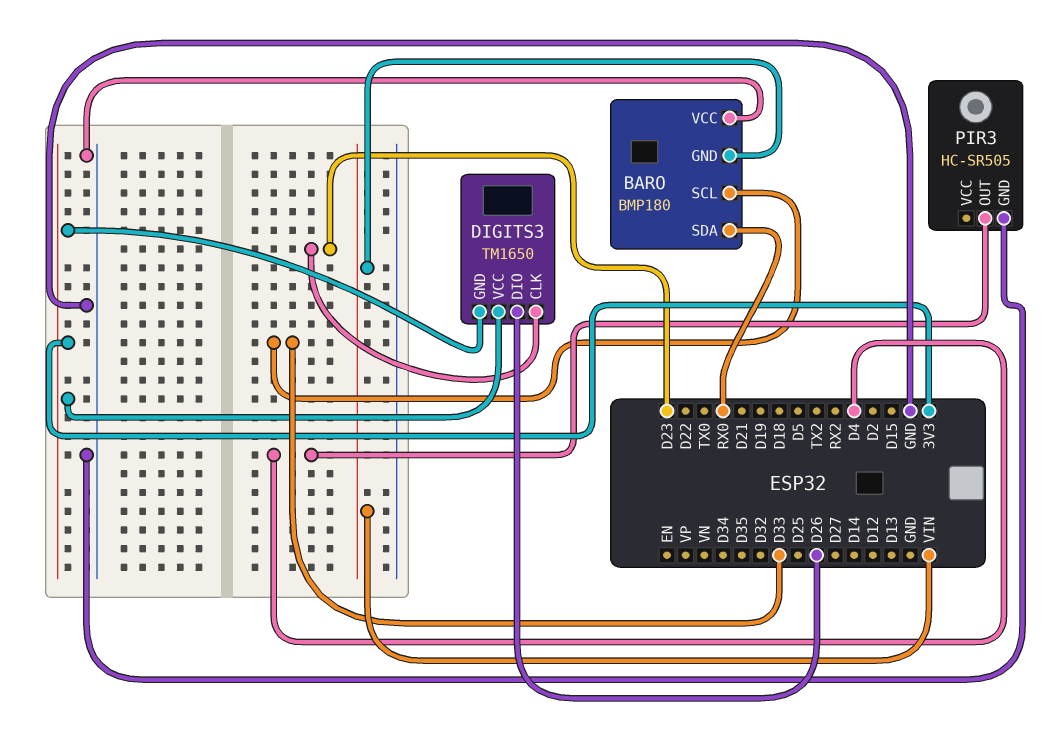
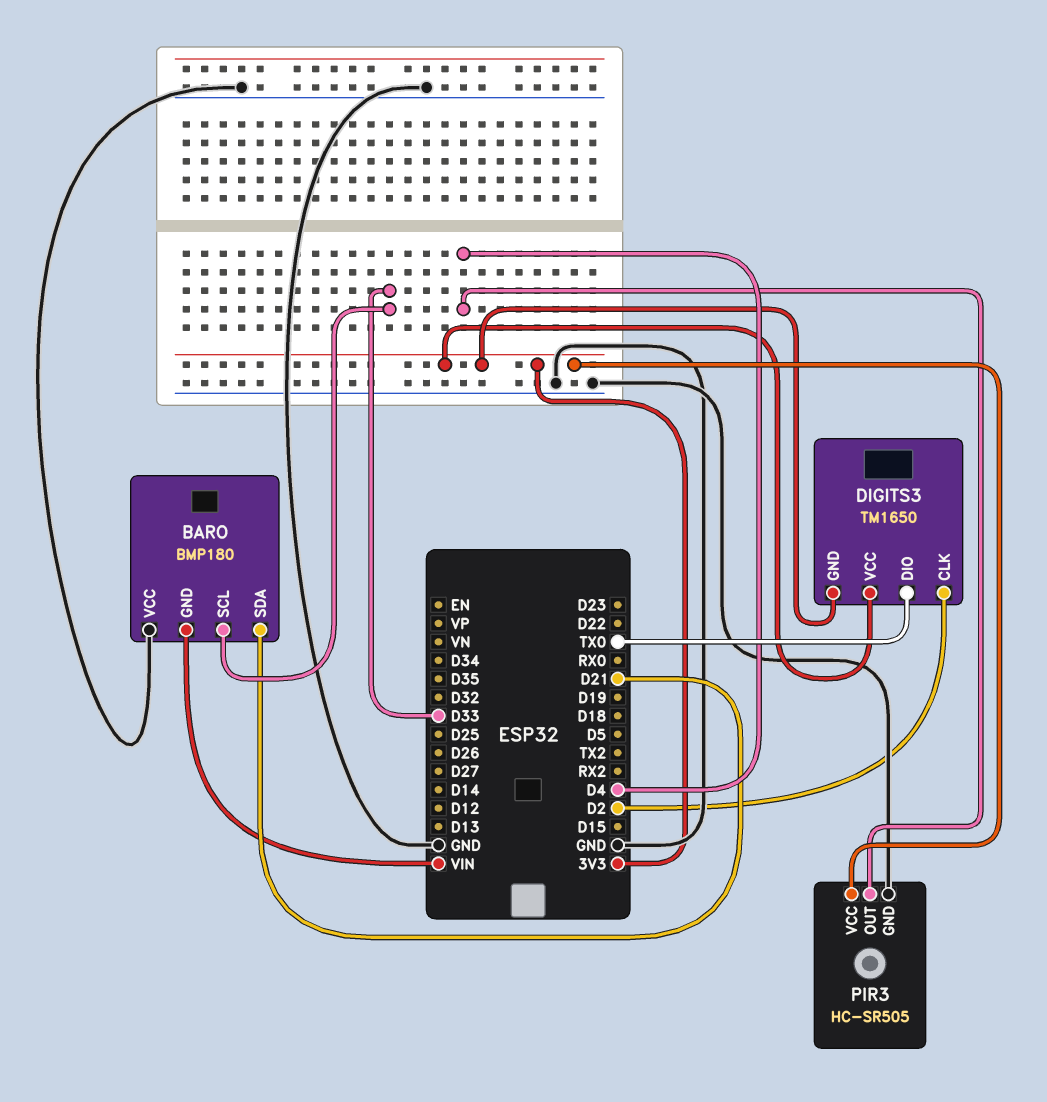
BARO pin SDA: RX0 -> D21
DIGITS3 pin CLK: D23 -> D2
DIGITS3 pin DIO: D26 -> TX0
PIR3 pin VCC: none -> 3V3

